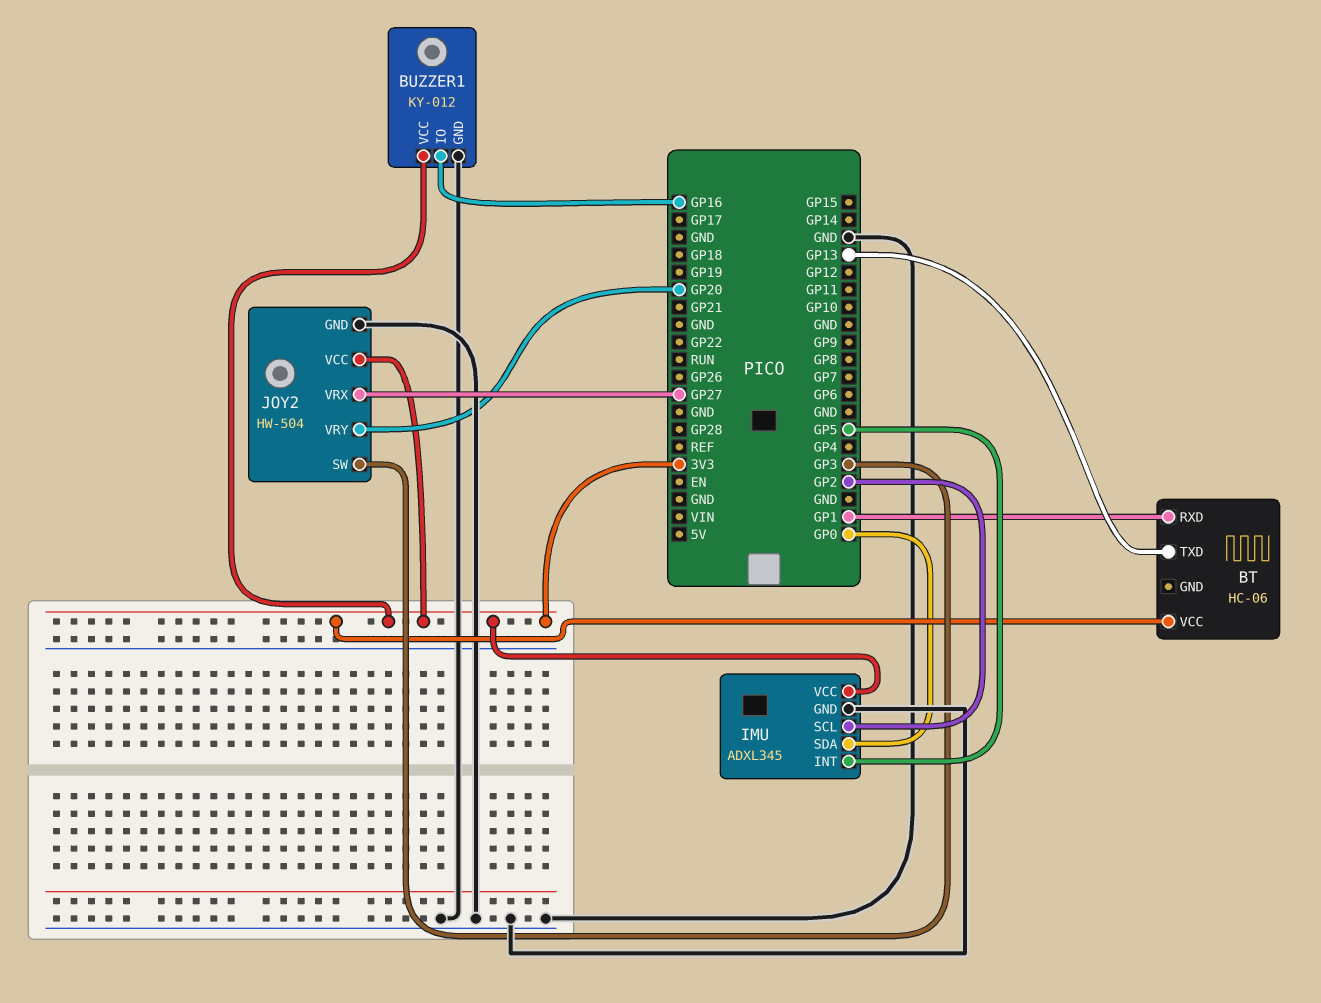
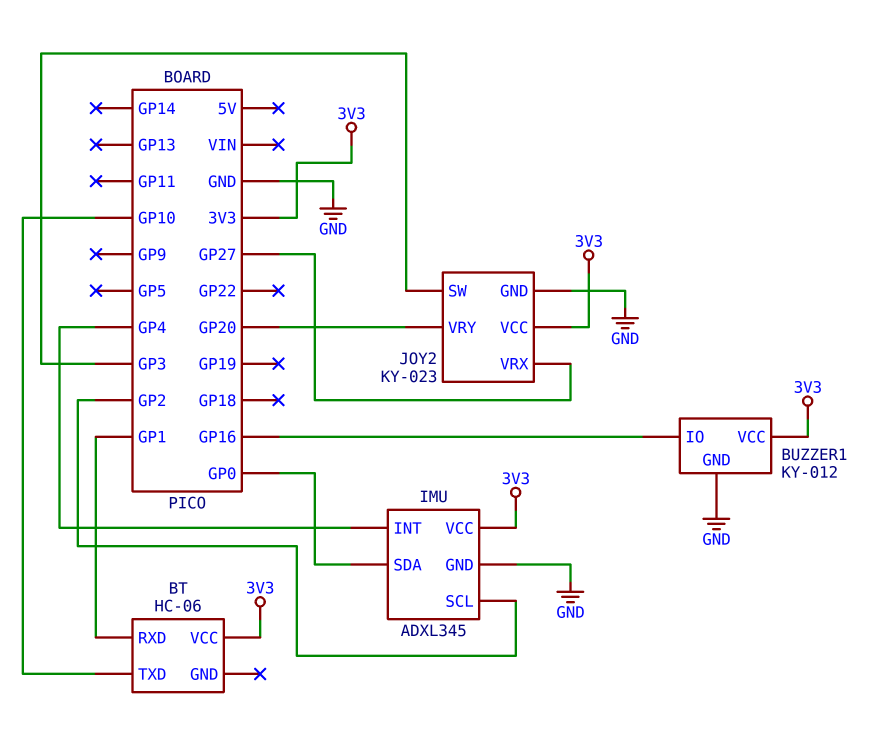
BT pin TXD: GP13 -> GP10
IMU pin INT: GP5 -> GP4
JOY2: HW-504 -> KY-023

